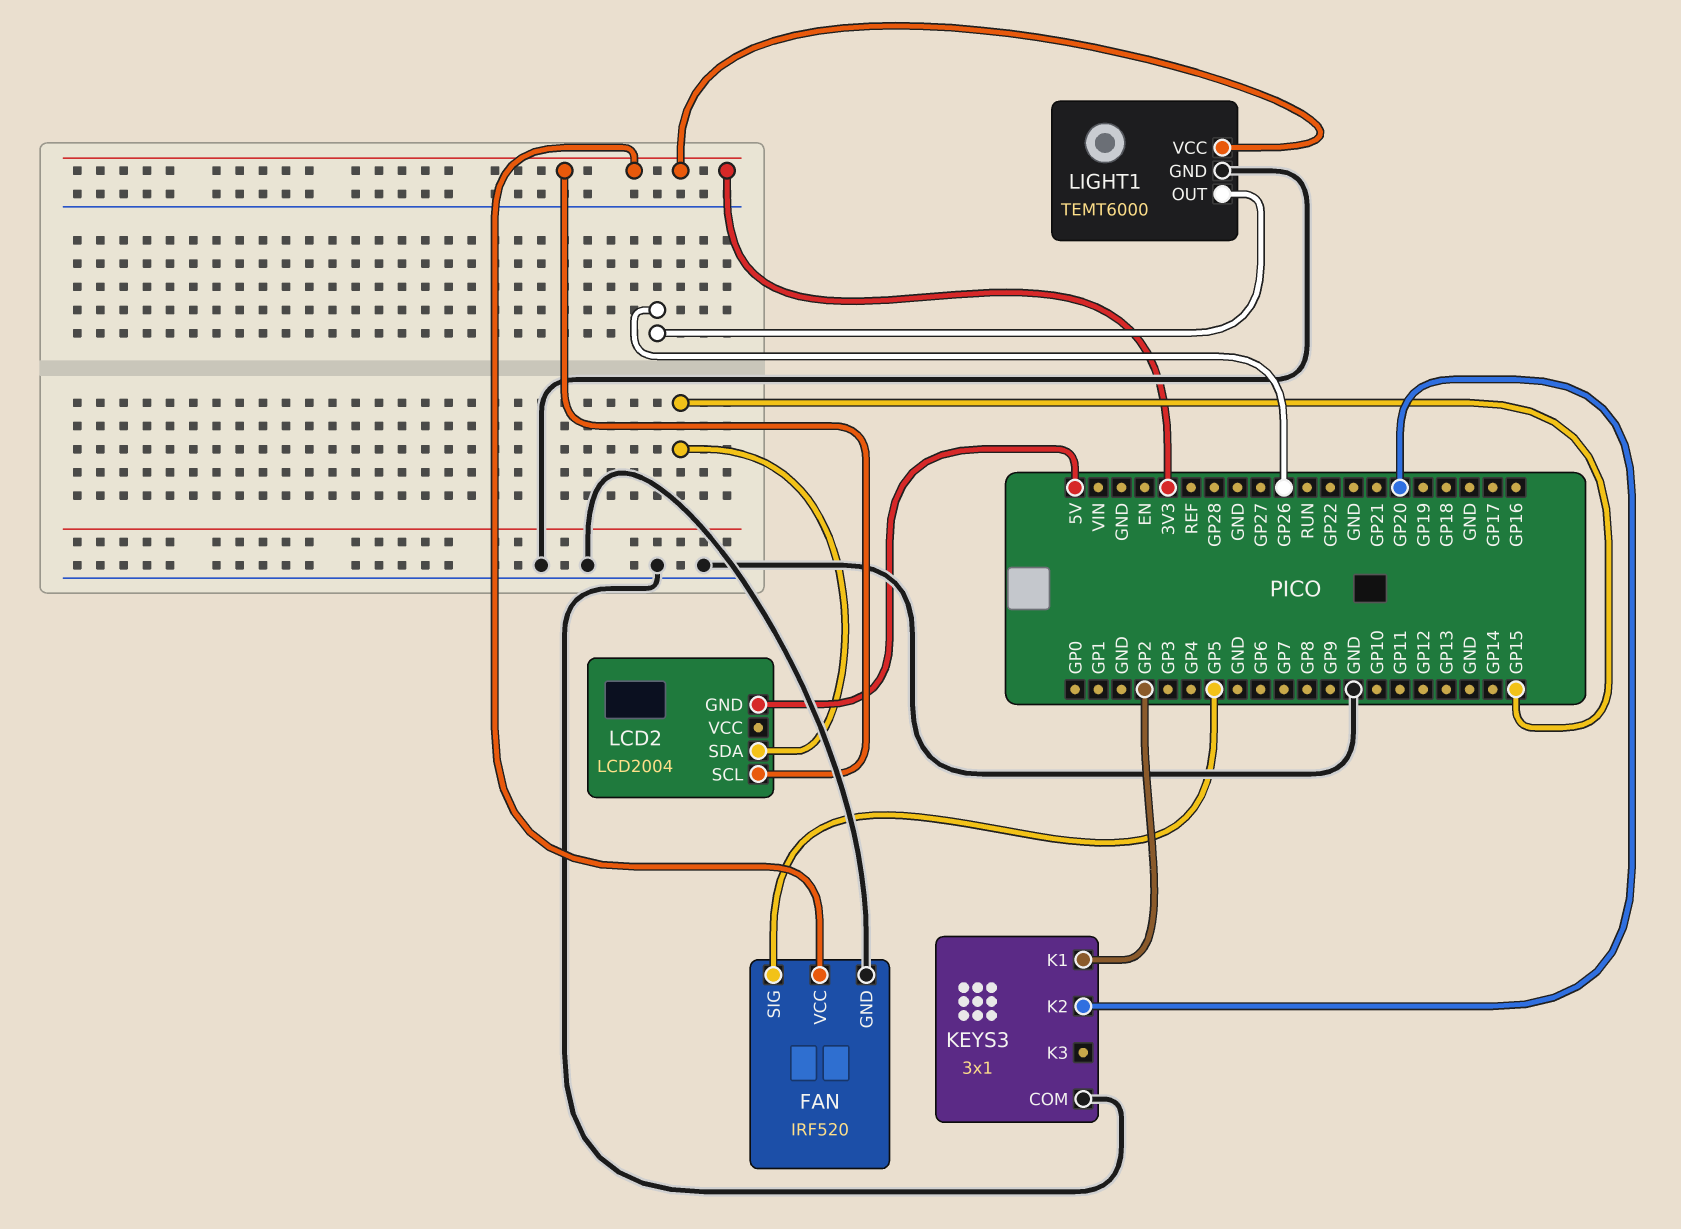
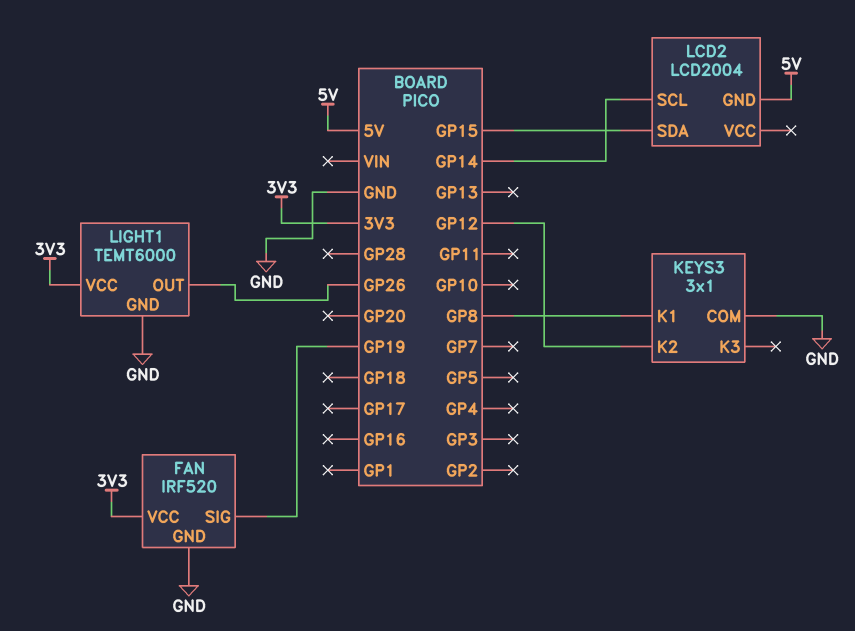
FAN pin SIG: GP5 -> GP19
KEYS3 pin K1: GP2 -> GP8
KEYS3 pin K2: GP20 -> GP12
LCD2 pin SCL: 3V3 -> GP14

